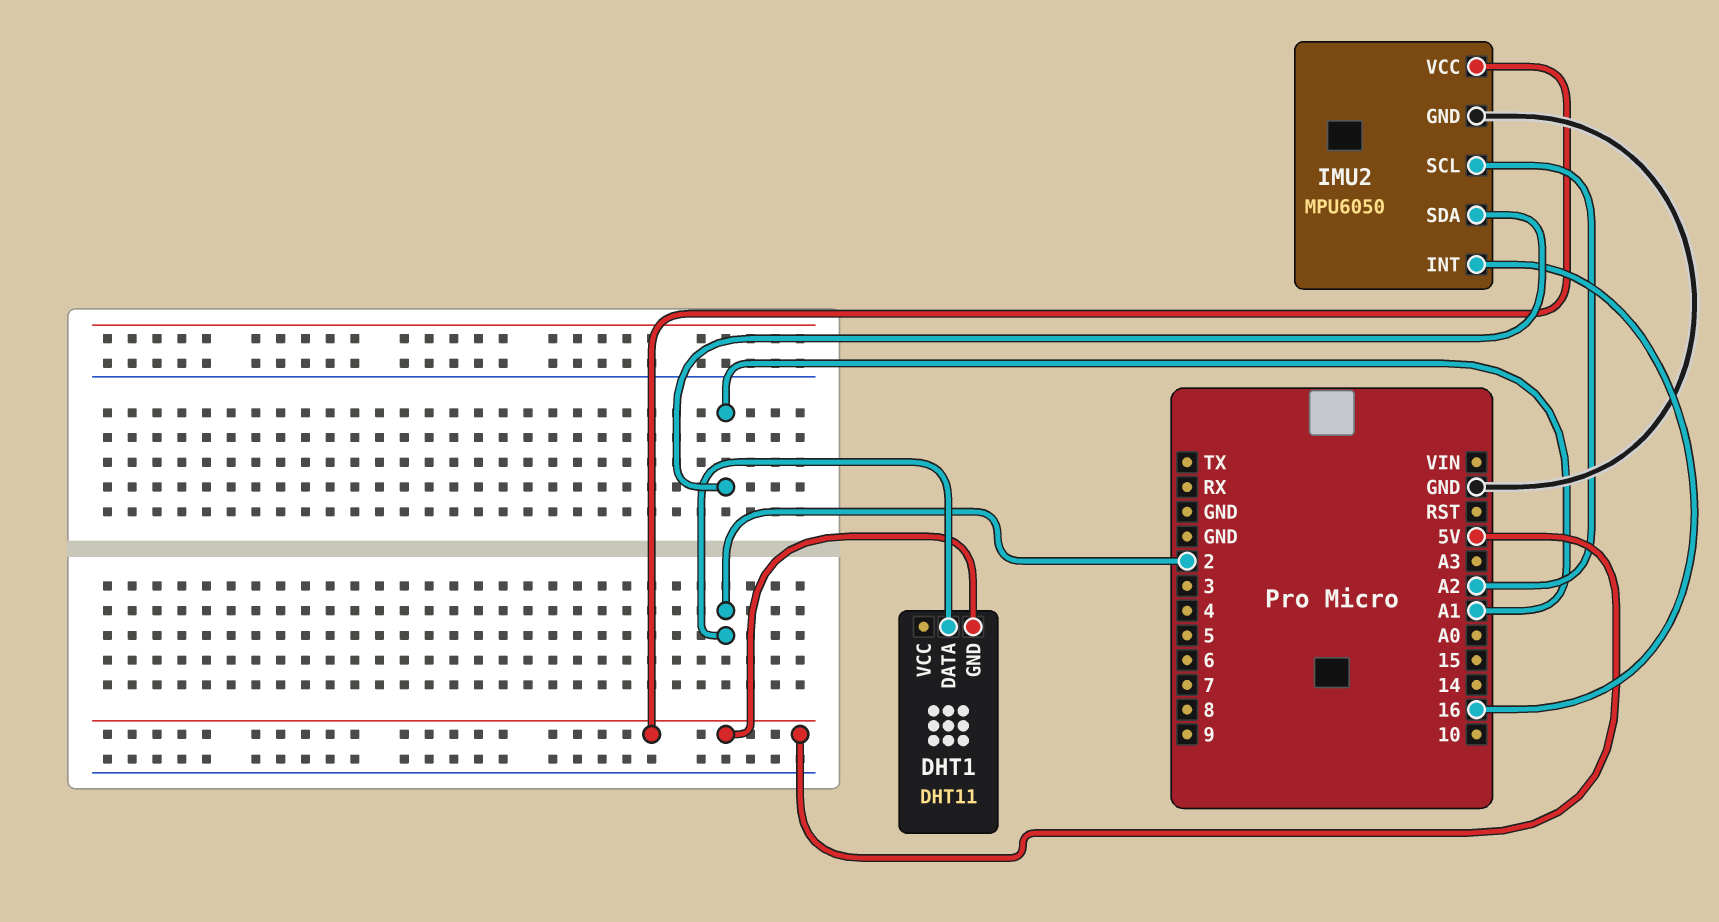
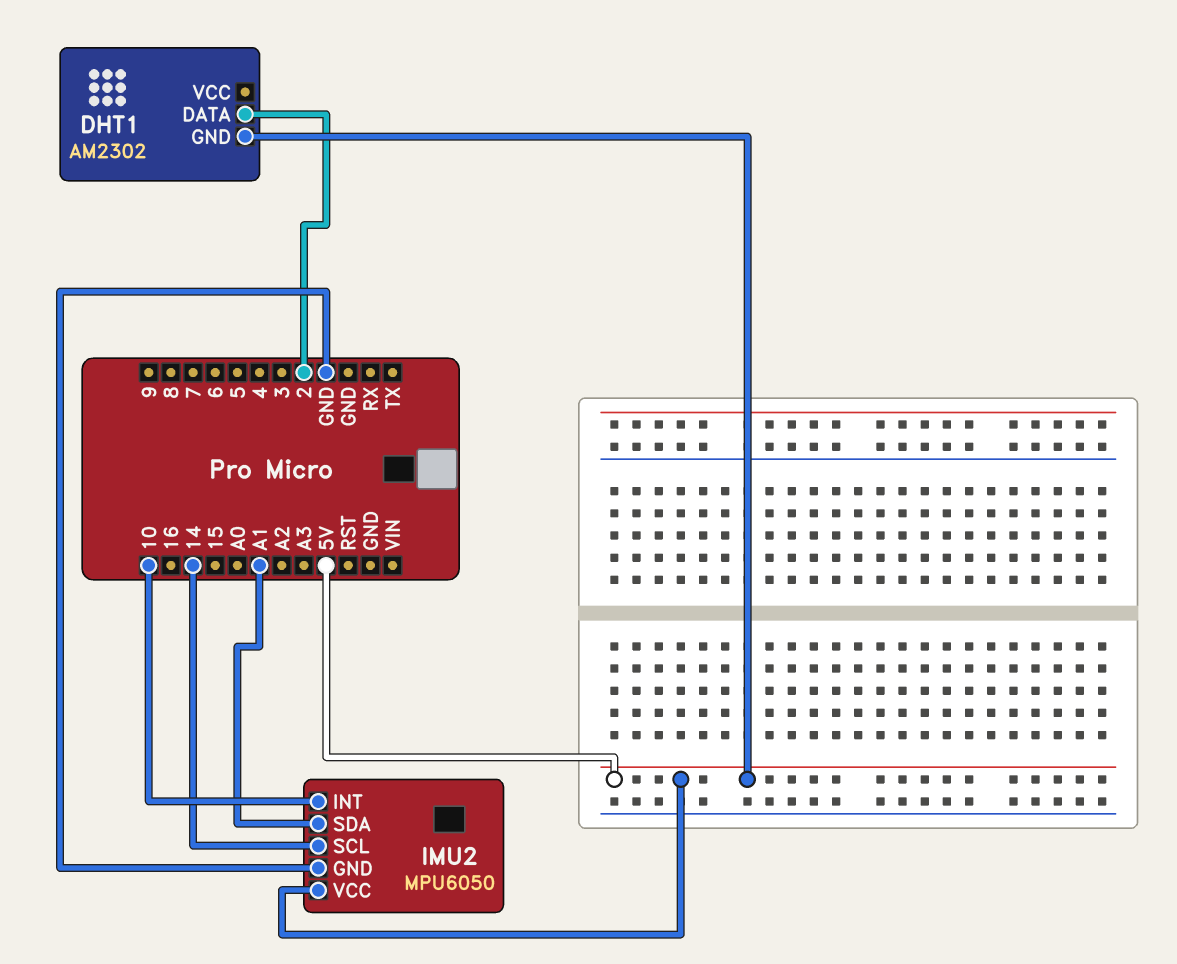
DHT1: DHT11 -> AM2302
IMU2 pin INT: 16 -> 10
IMU2 pin SCL: A2 -> 14

